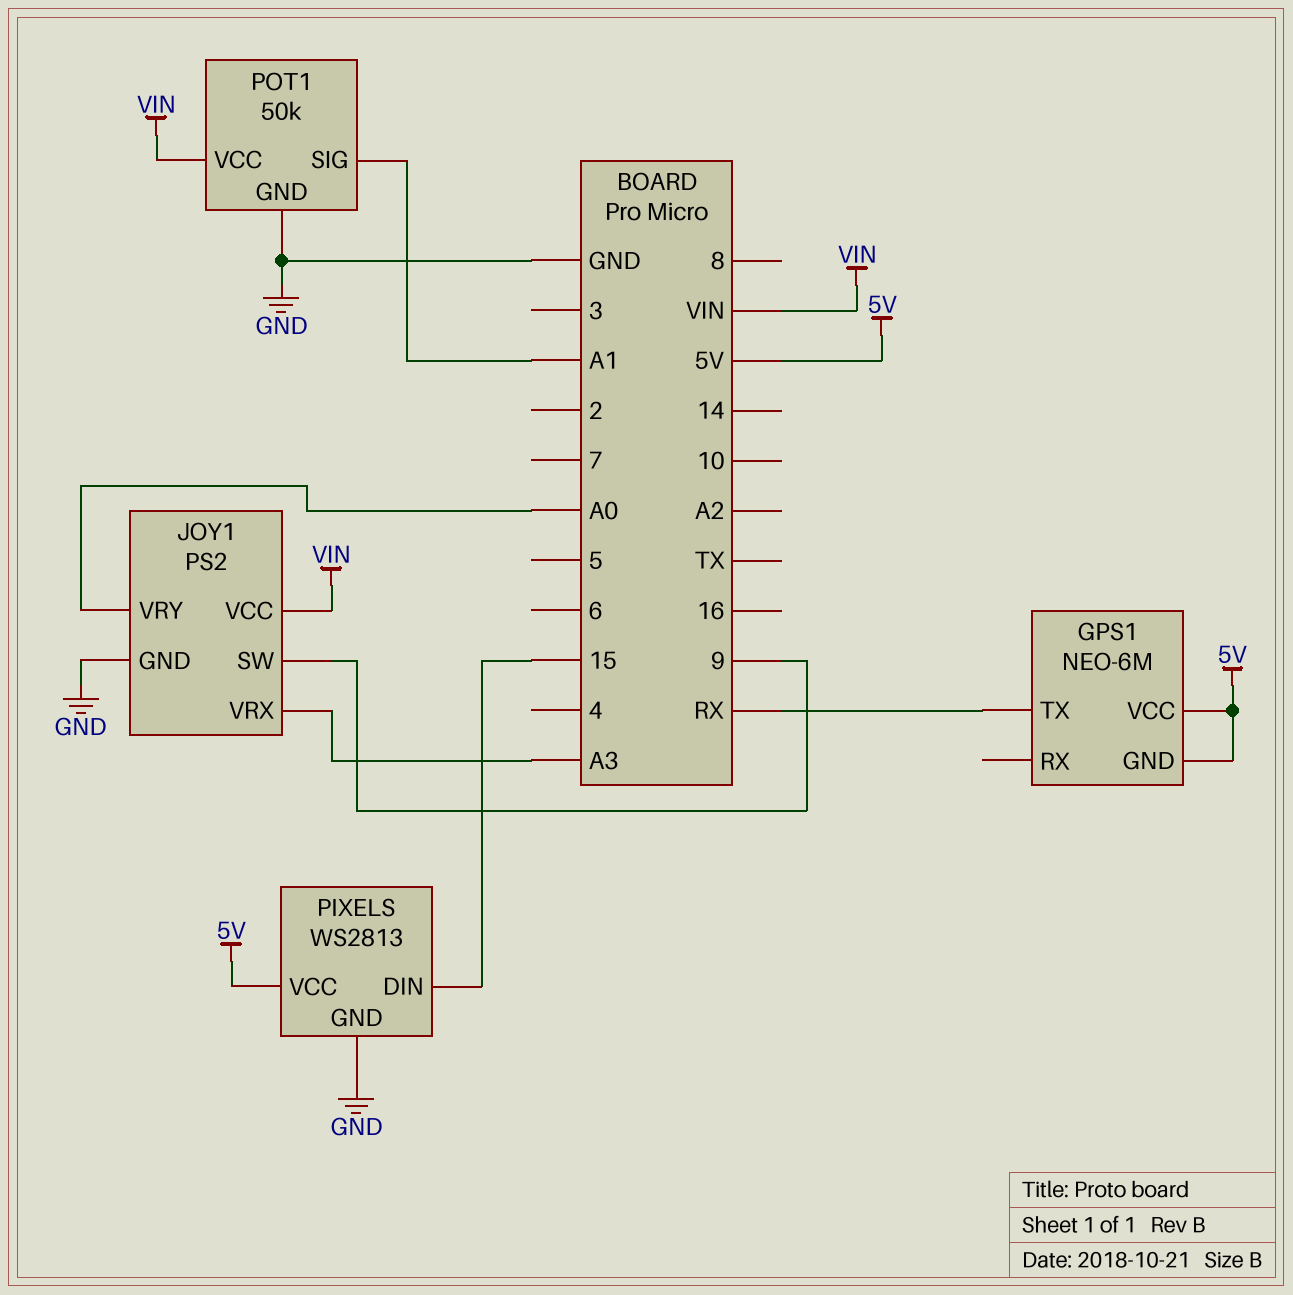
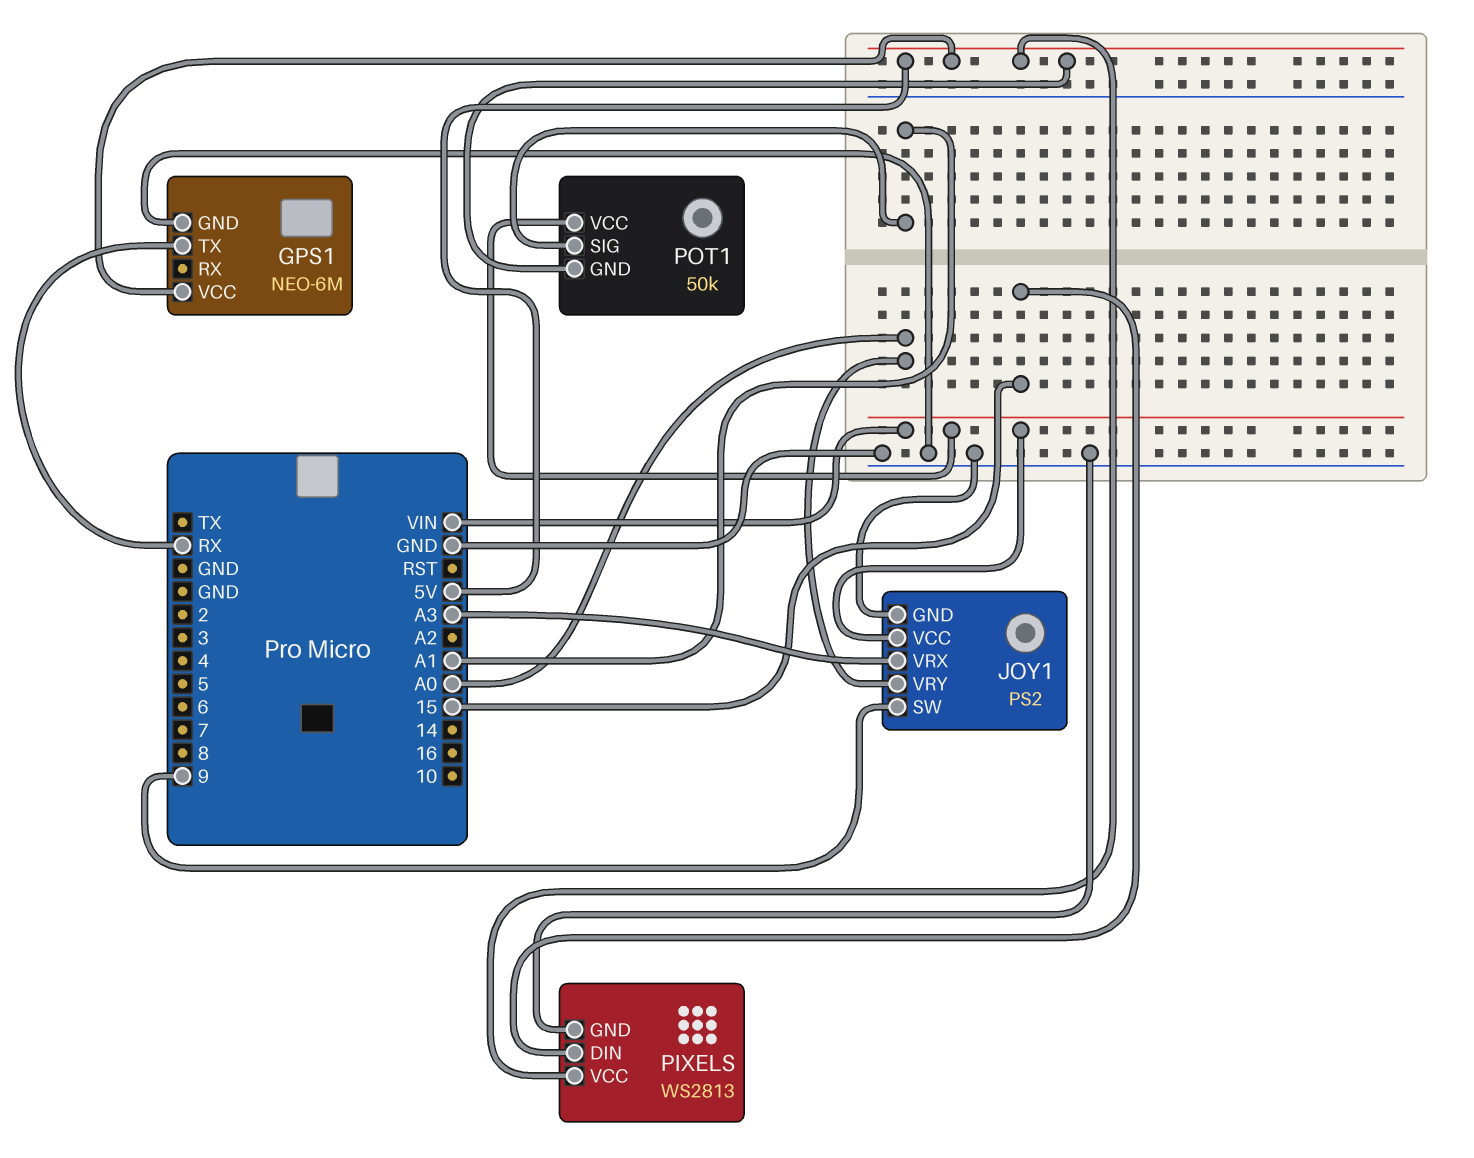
GPS1 pin GND: 5V -> GND
POT1 pin GND: GND -> 5V

